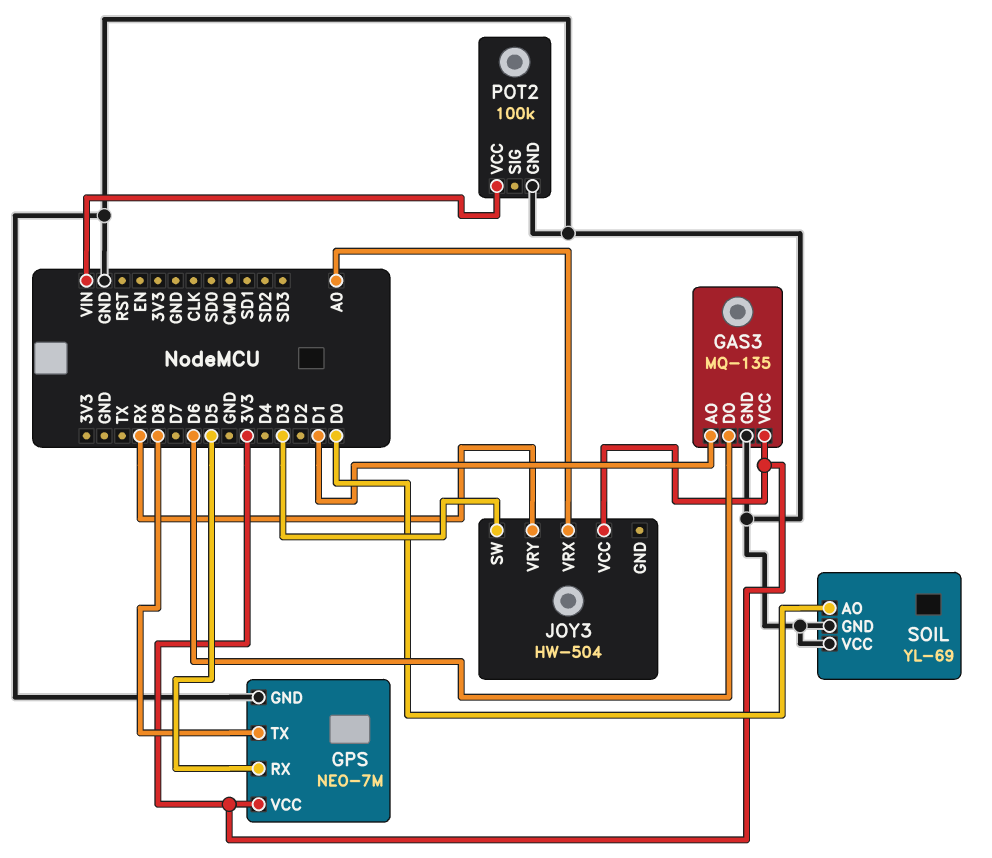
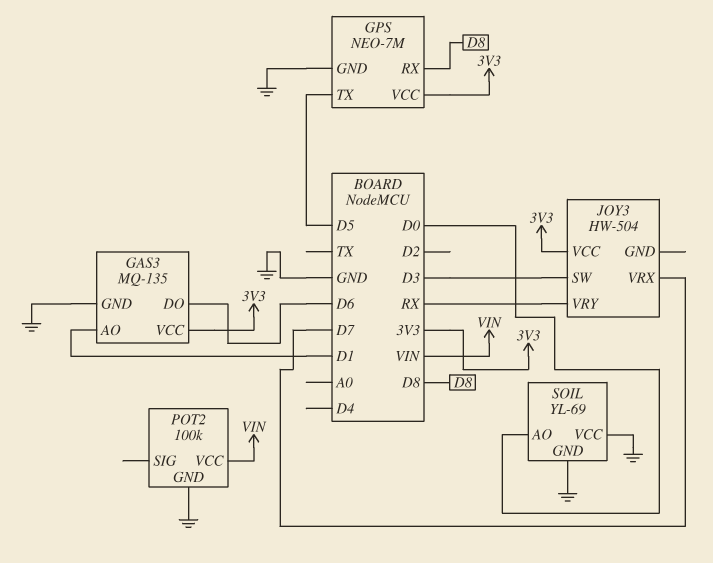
GPS pin RX: D5 -> D8
GPS pin TX: D8 -> D5
JOY3 pin VRX: A0 -> D7

